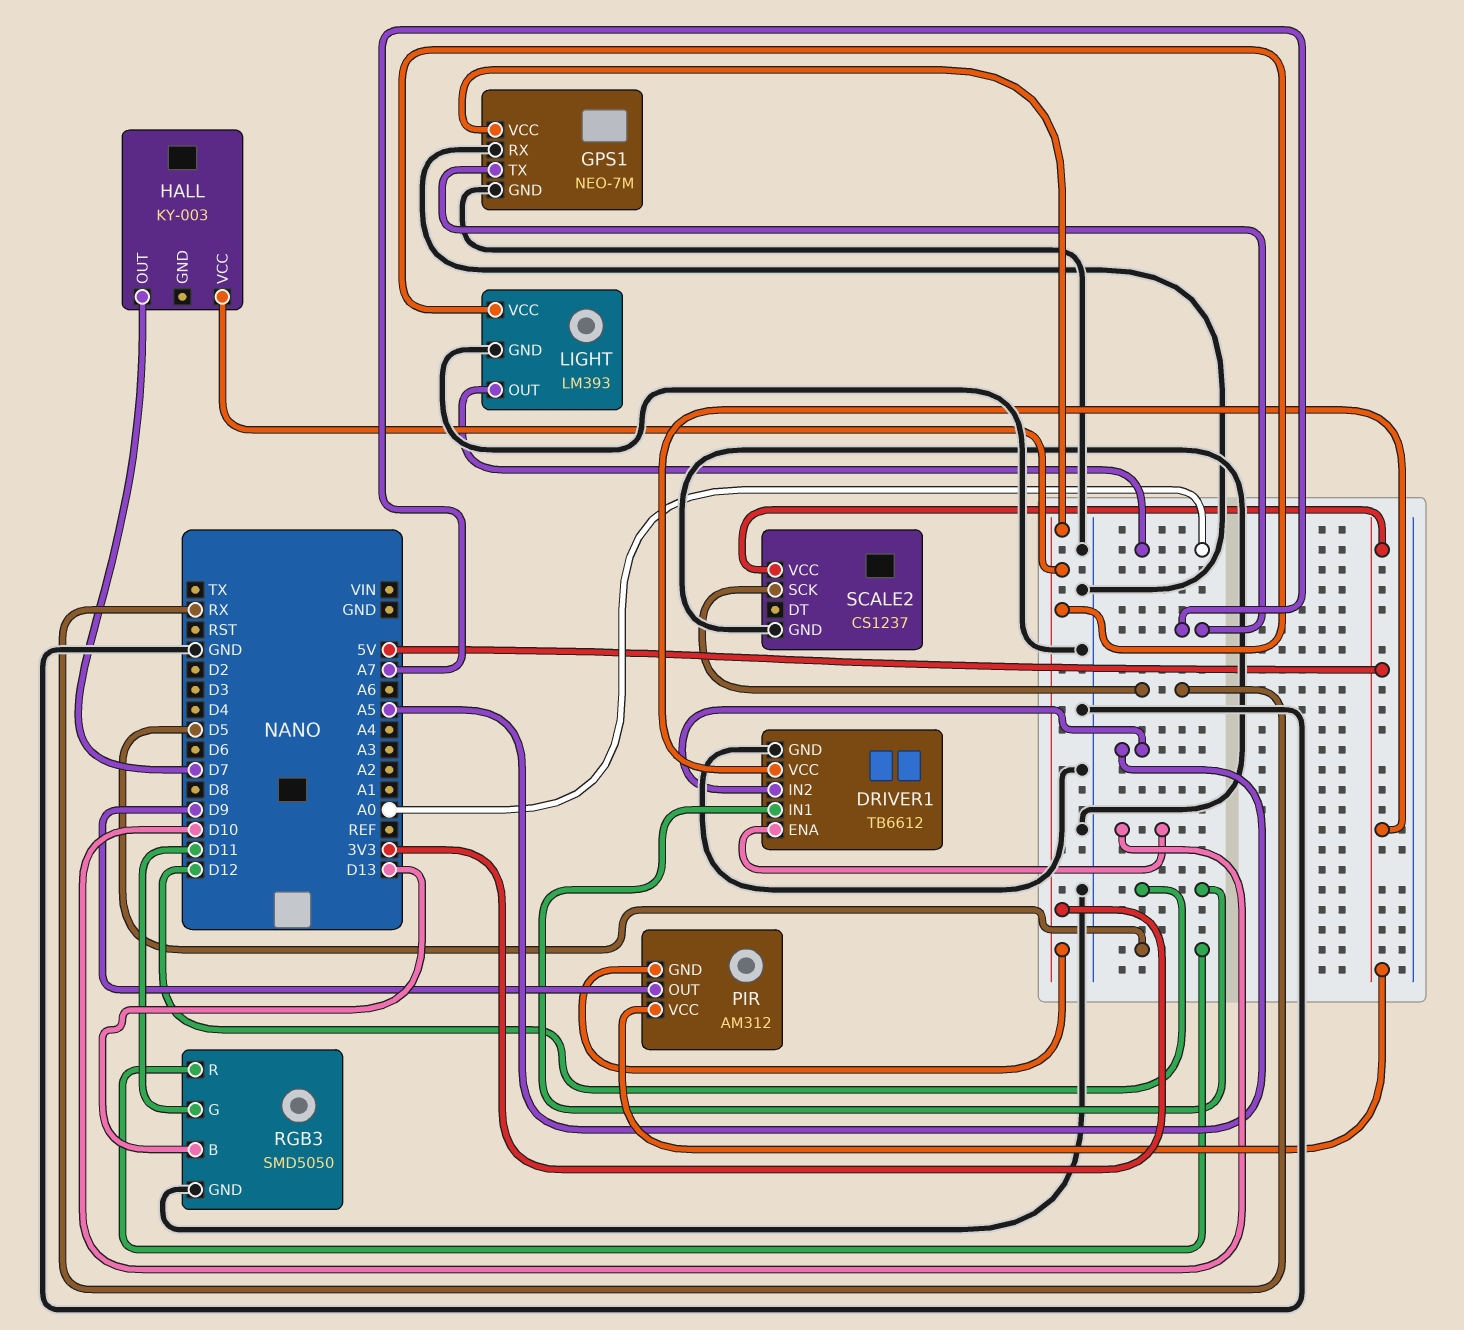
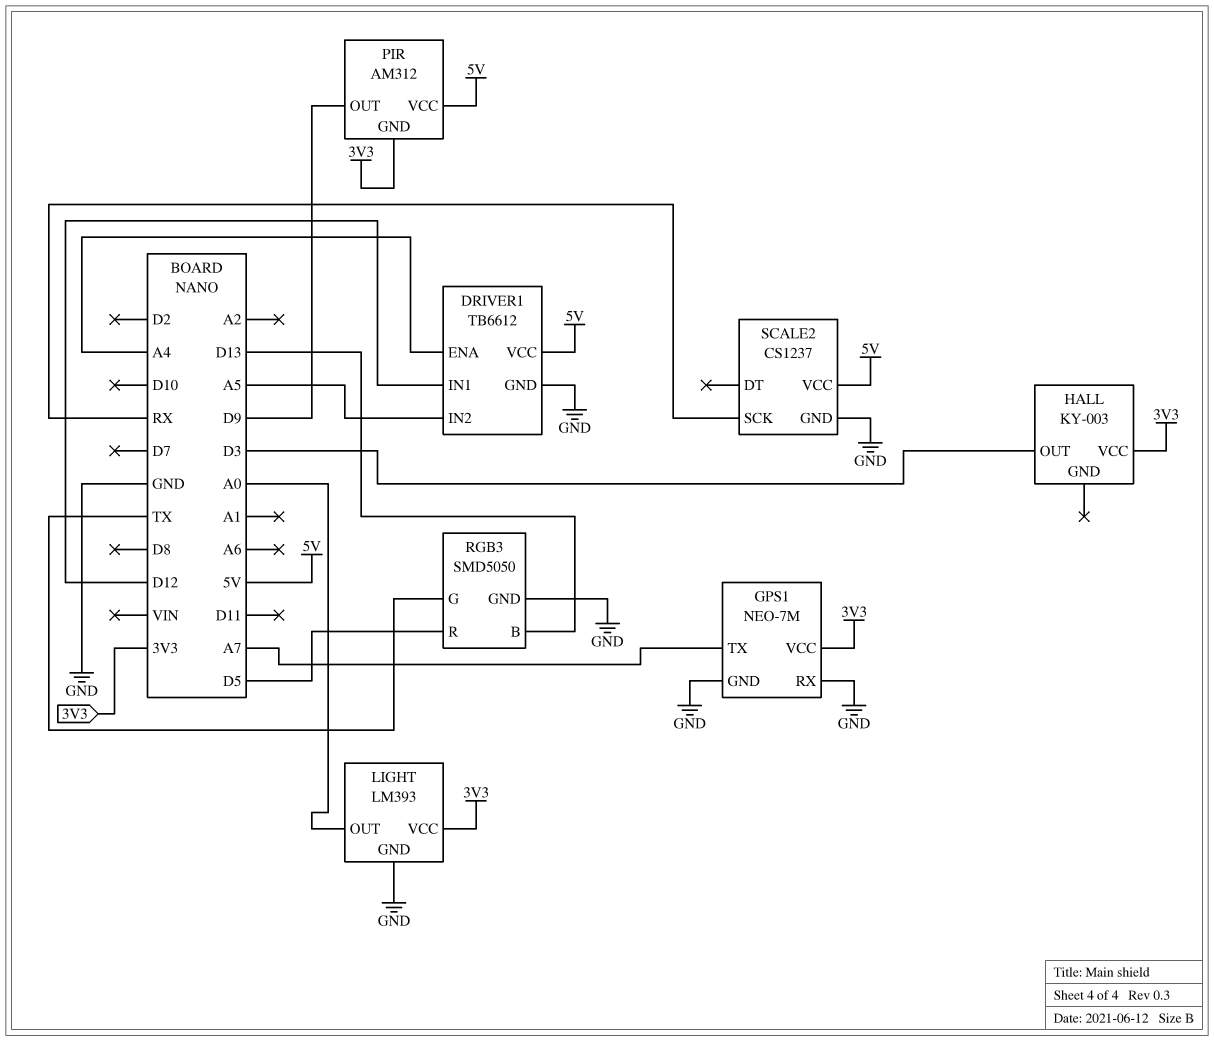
DRIVER1 pin ENA: D10 -> A4
HALL pin OUT: D7 -> D3
RGB3 pin G: D11 -> TX

